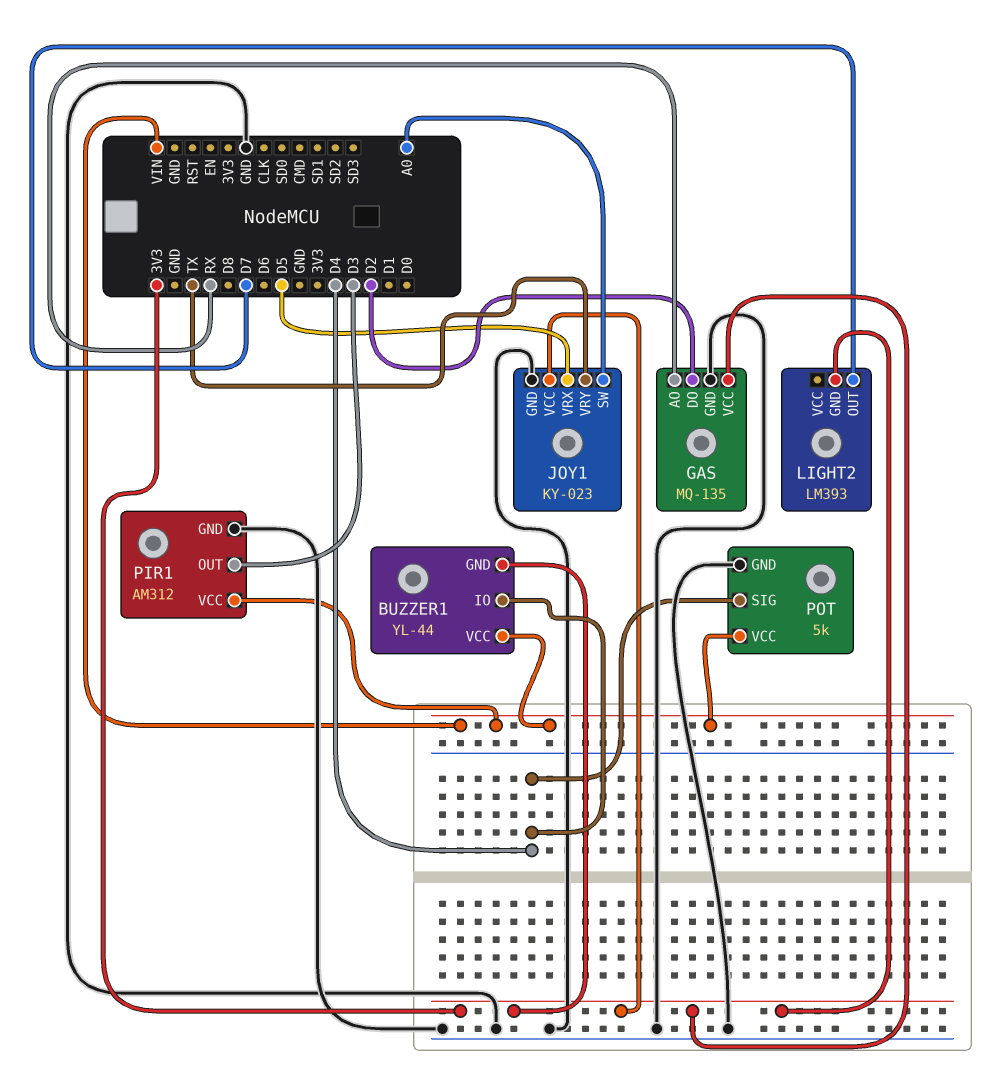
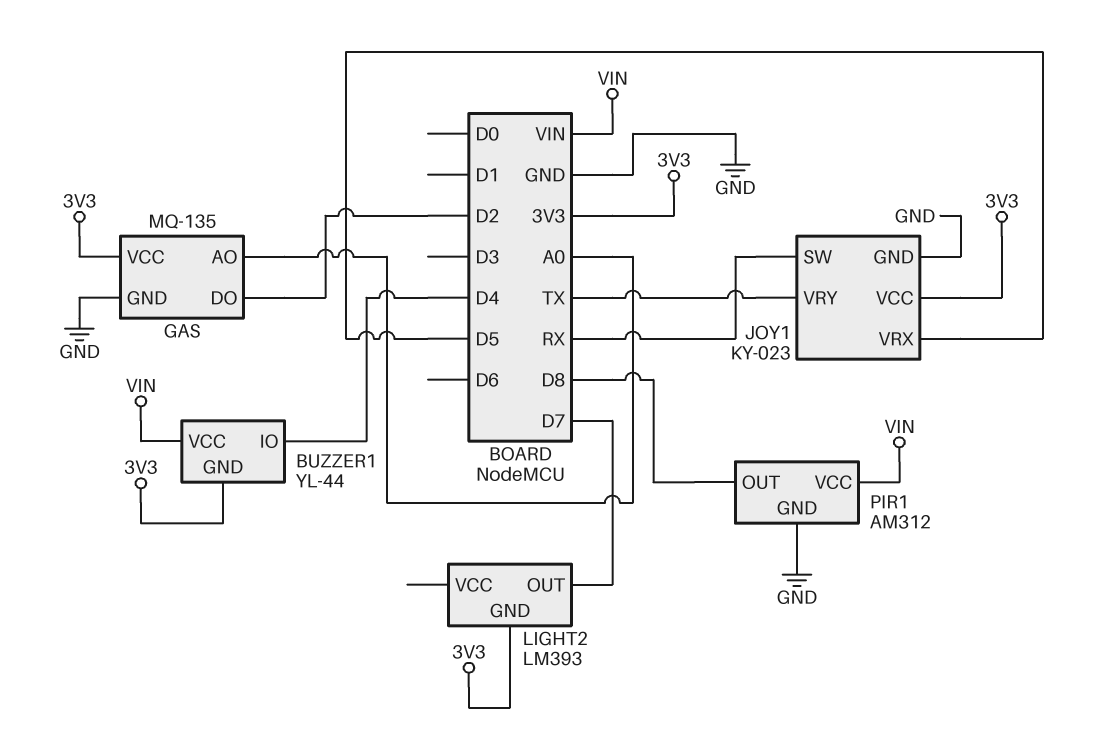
GAS pin AO: RX -> A0
JOY1 pin SW: A0 -> RX
PIR1 pin OUT: D3 -> D8
POT: 5k -> none
POT pin GND: GND -> none
POT pin SIG: D4 -> none
POT pin VCC: VIN -> none

